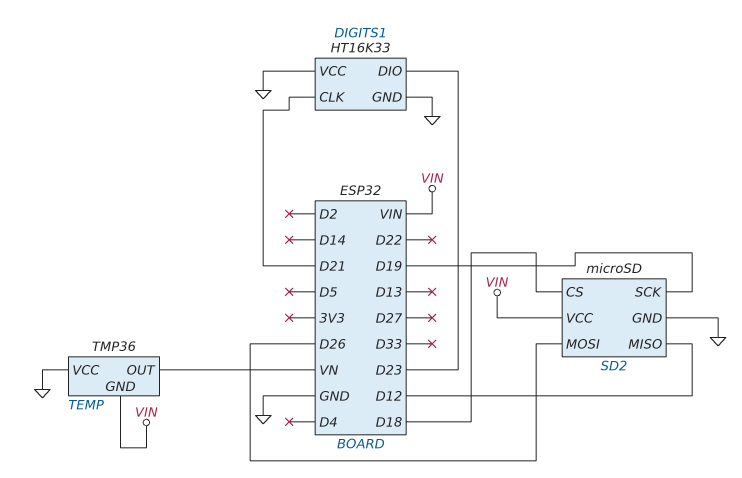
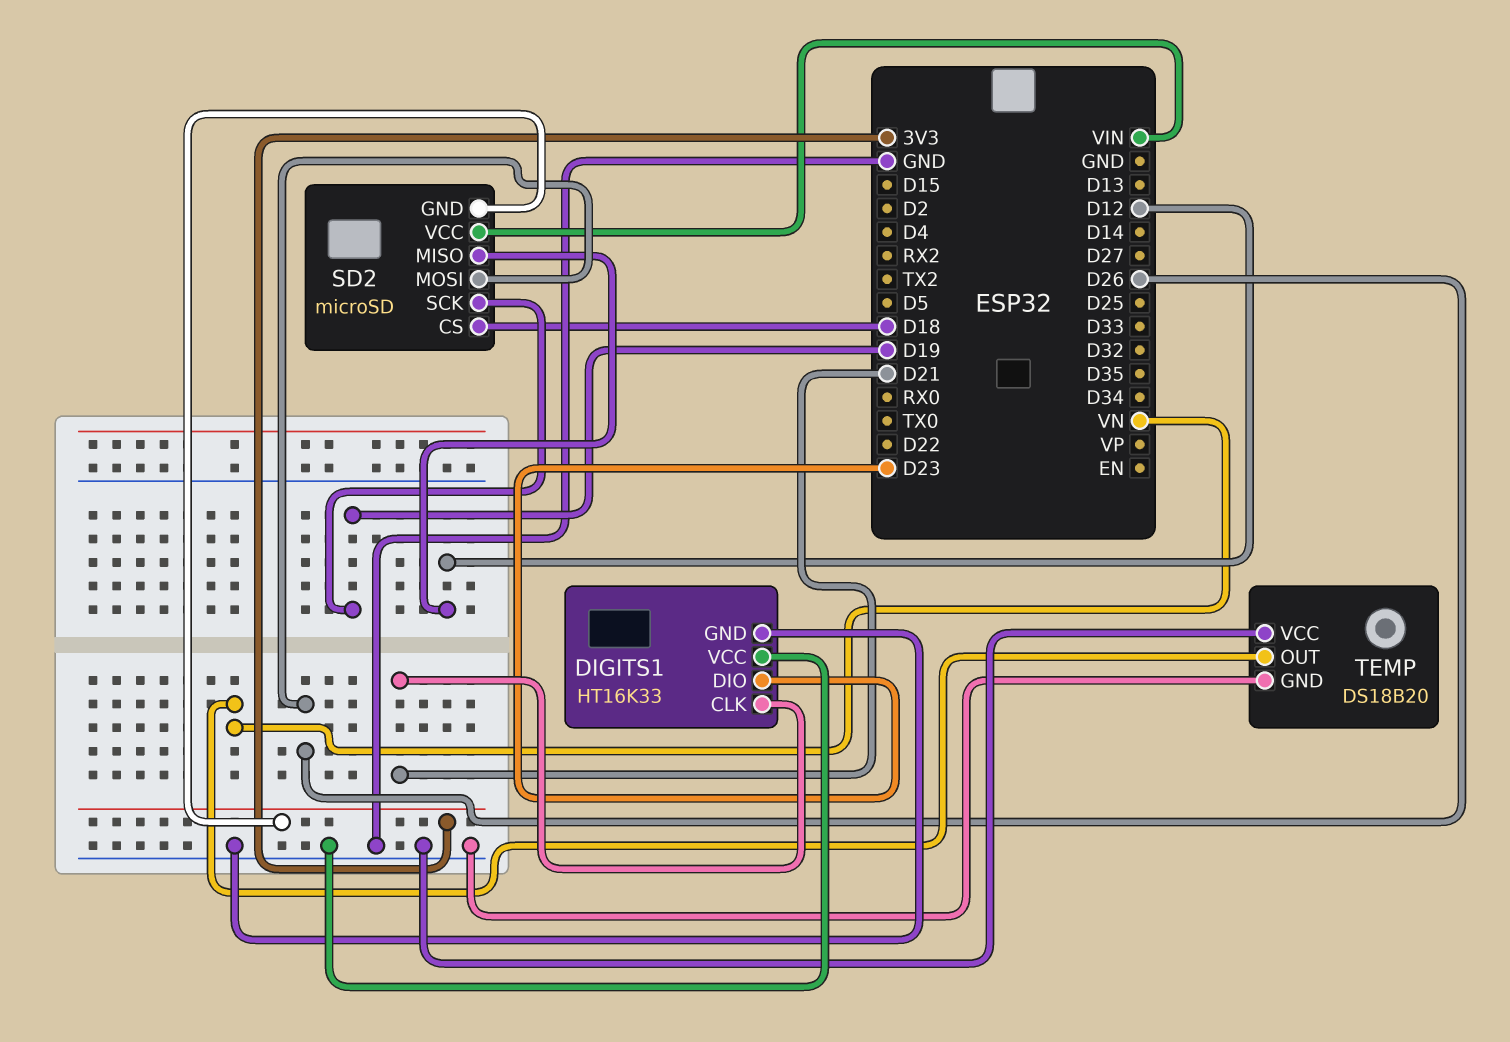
SD2 pin GND: GND -> 3V3
TEMP: TMP36 -> DS18B20
TEMP pin GND: VIN -> GND

